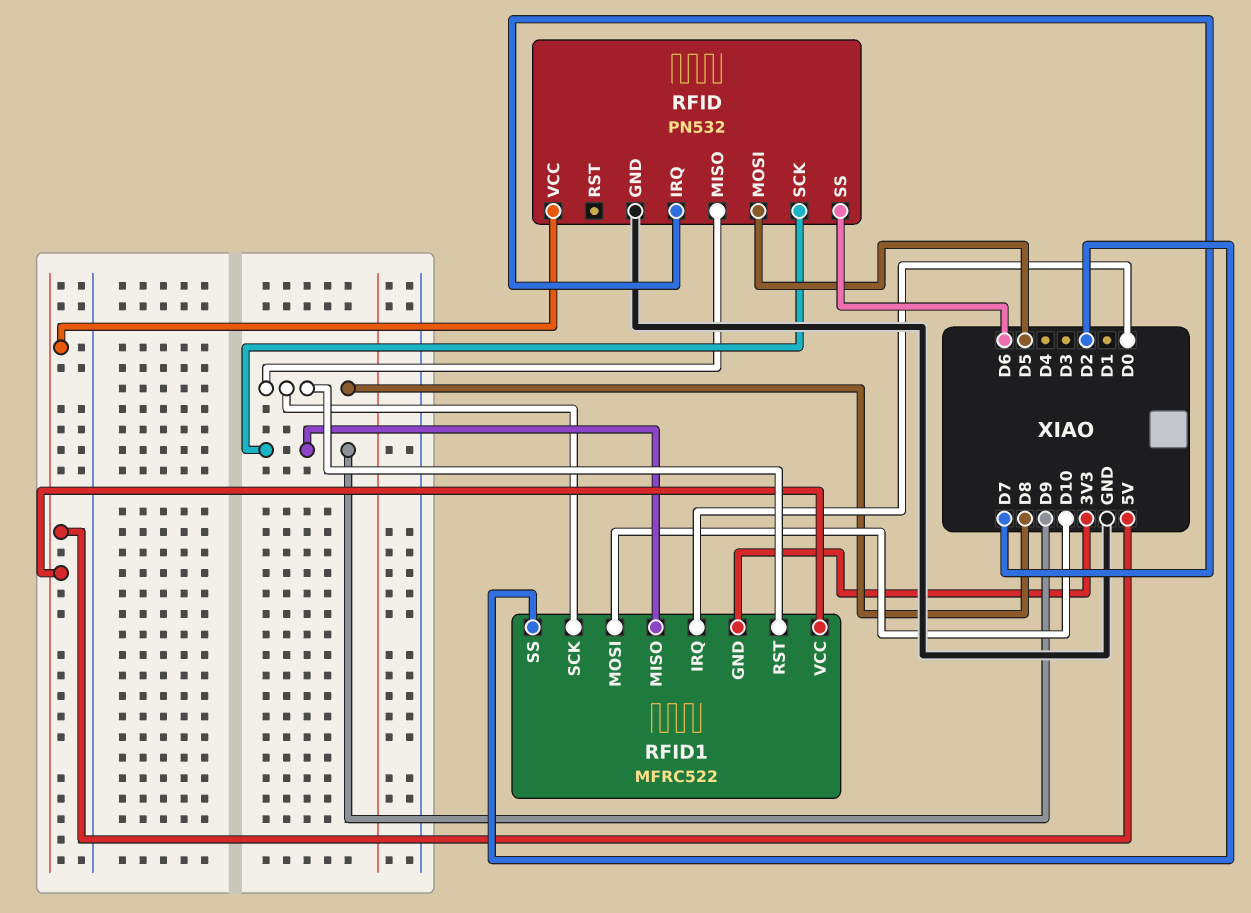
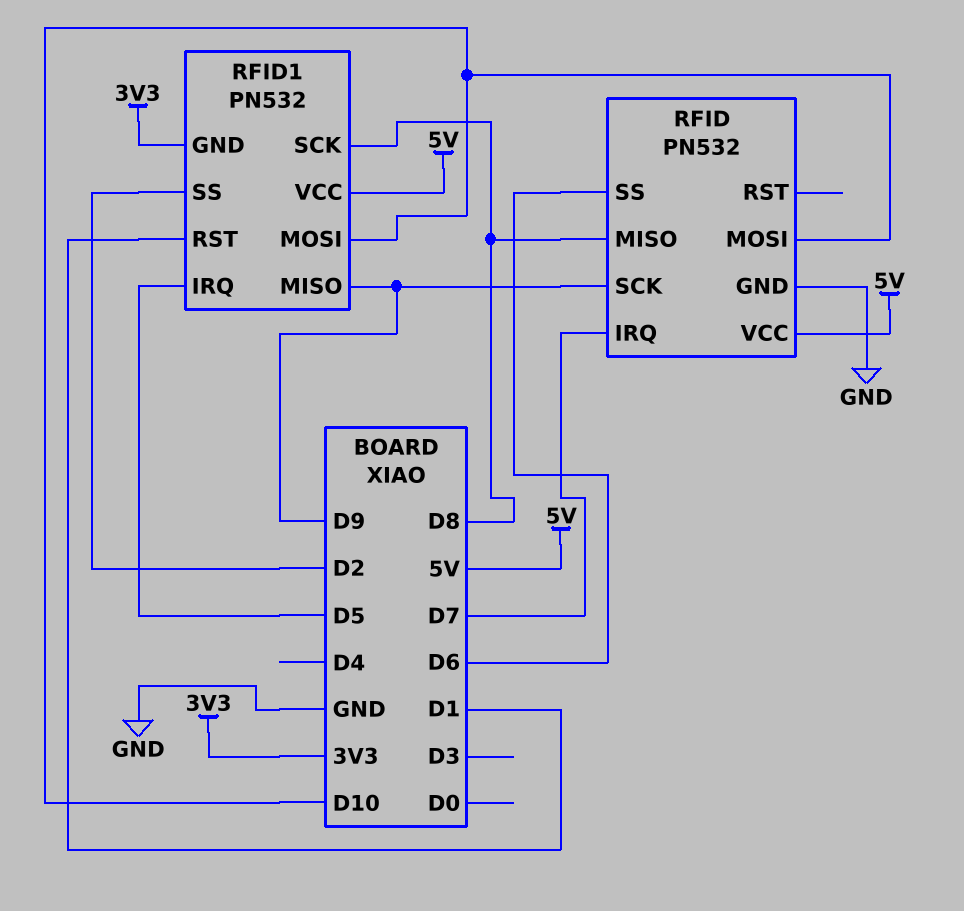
RFID pin MOSI: D5 -> D10
RFID1: MFRC522 -> PN532
RFID1 pin IRQ: D0 -> D5
RFID1 pin RST: D8 -> D1

